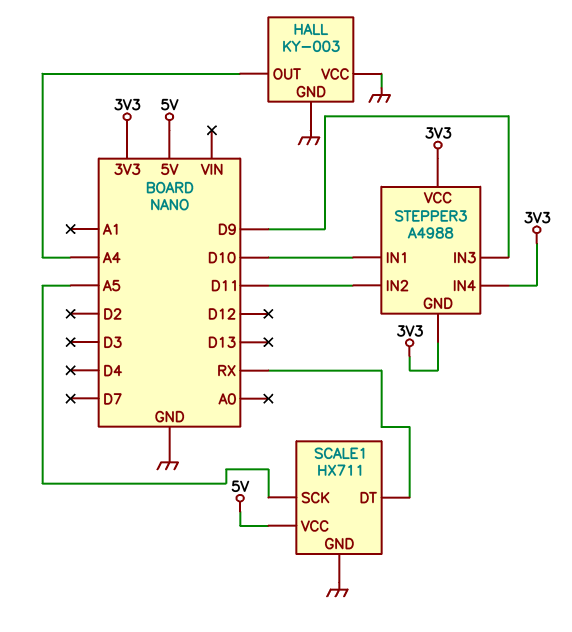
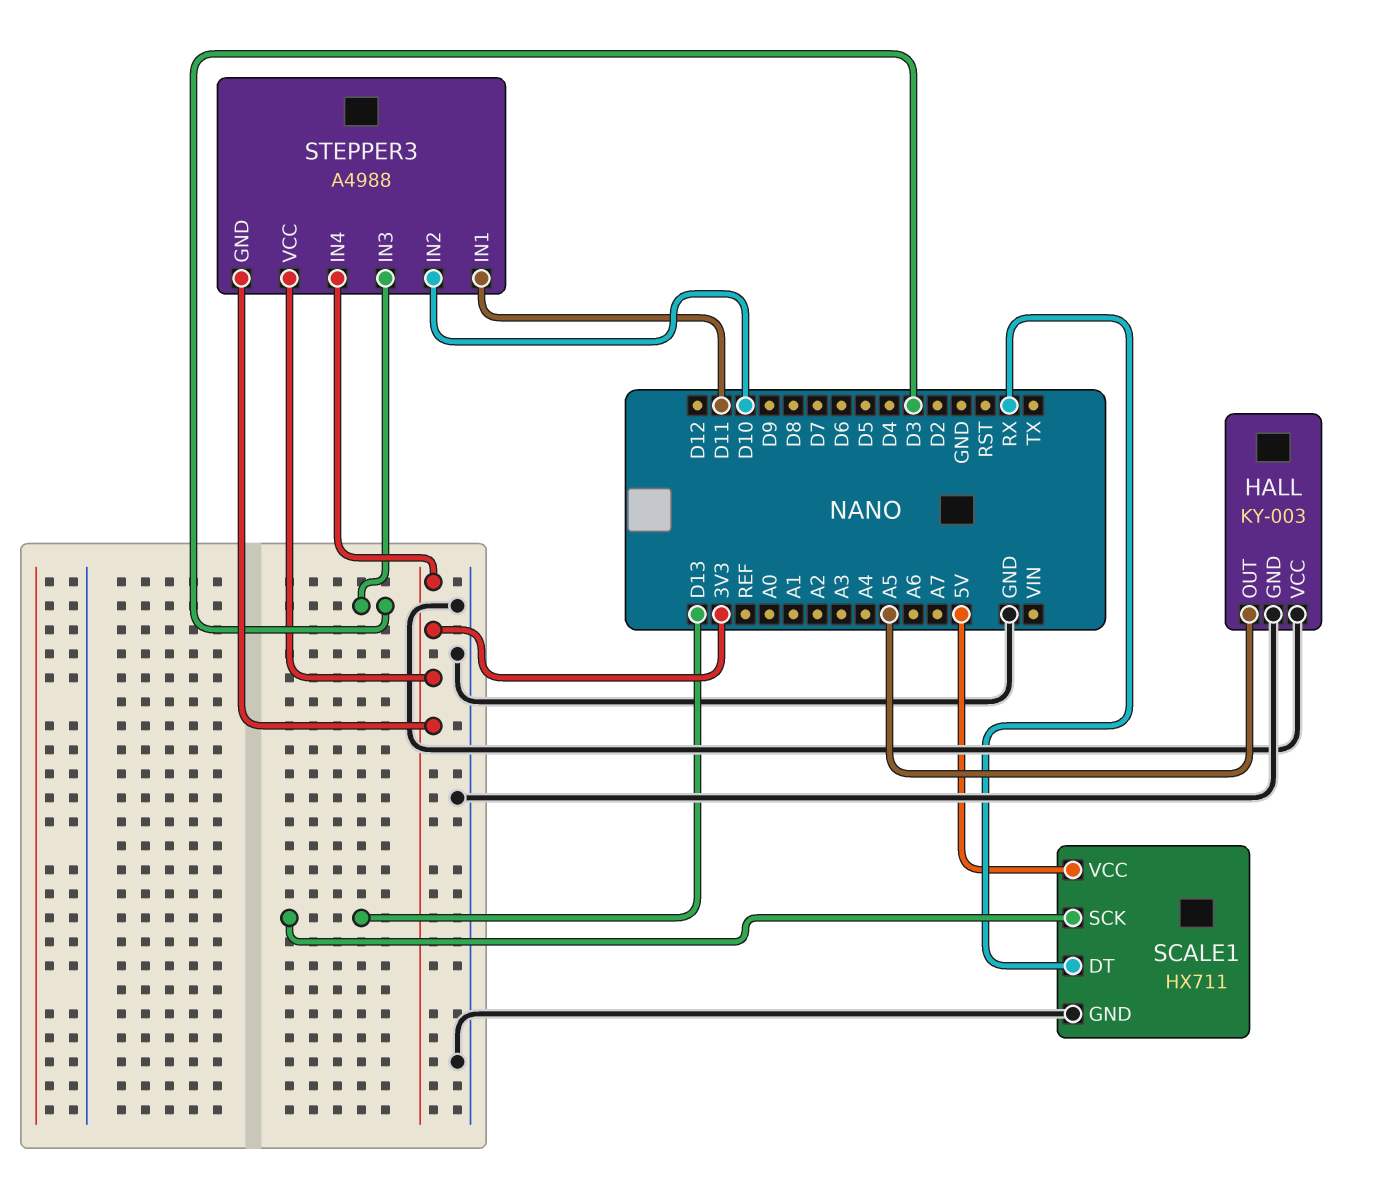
HALL pin OUT: A4 -> A5
SCALE1 pin SCK: A5 -> D13
STEPPER3 pin IN1: D10 -> D11
STEPPER3 pin IN2: D11 -> D10
STEPPER3 pin IN3: D9 -> D3

